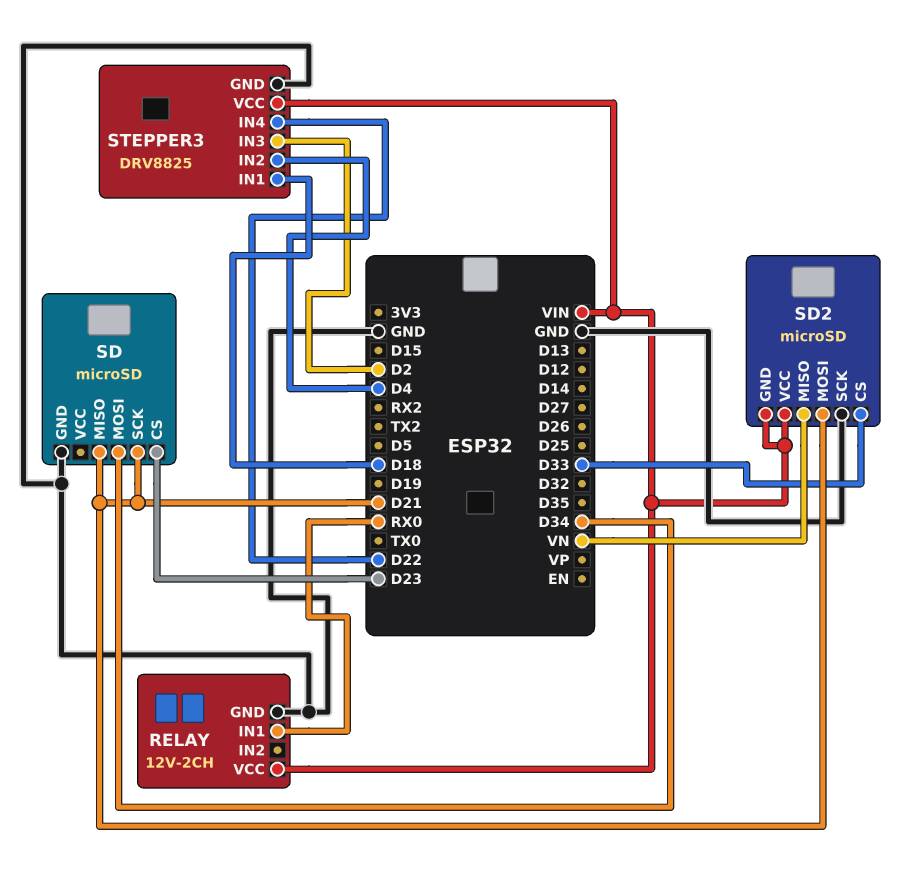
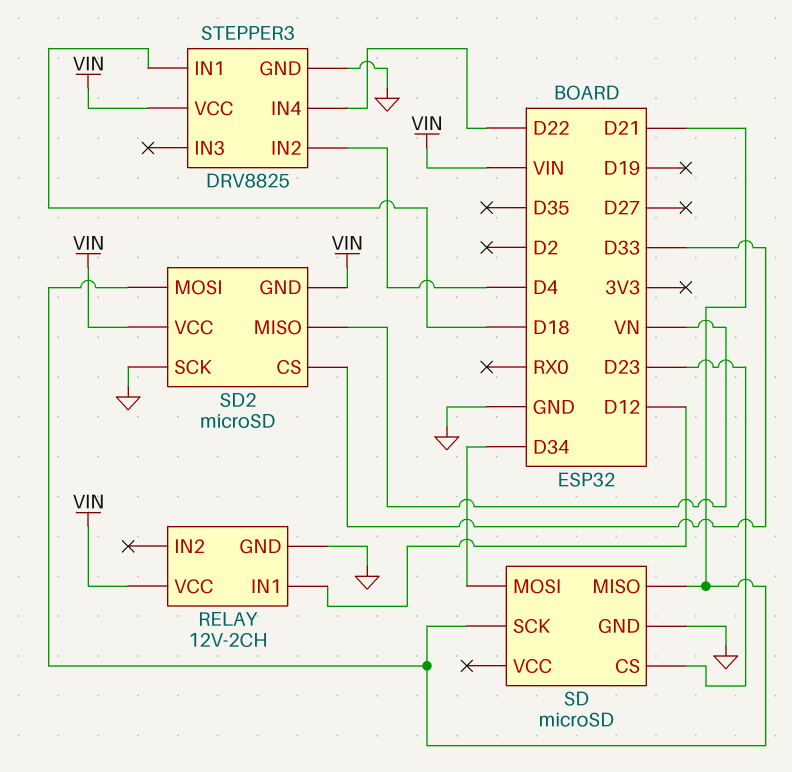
RELAY pin IN1: RX0 -> D12
STEPPER3 pin IN3: D2 -> none

